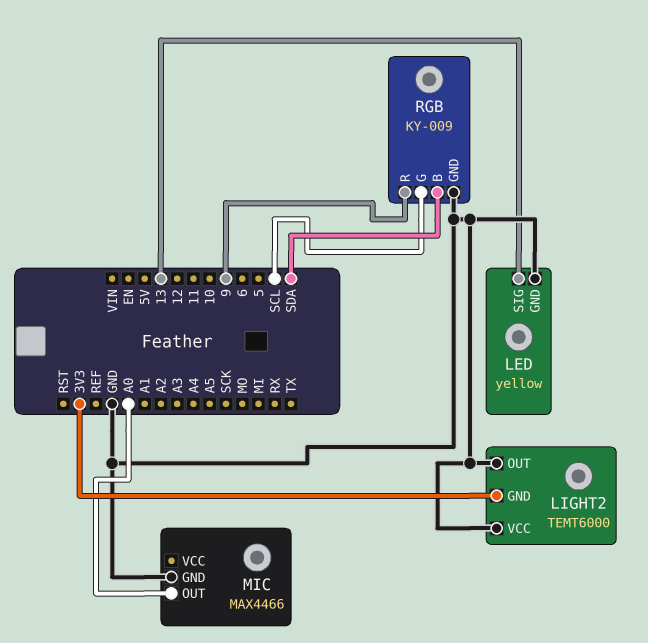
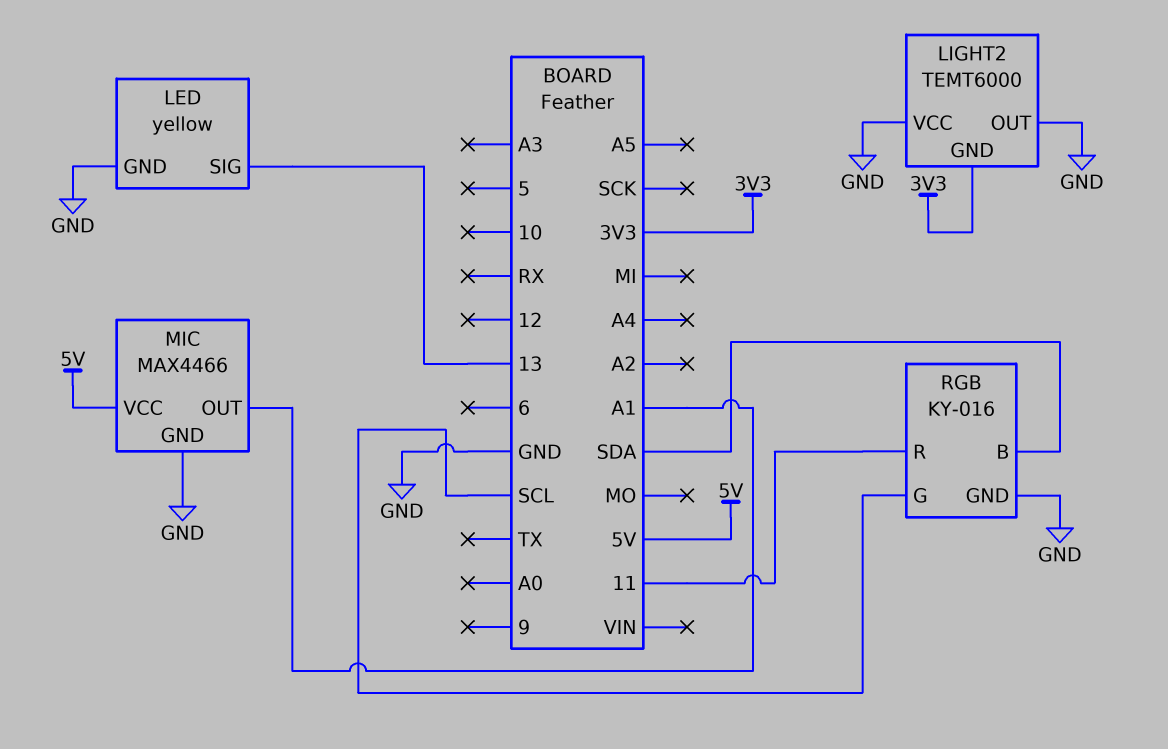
MIC pin OUT: A0 -> A1
MIC pin VCC: none -> 5V
RGB: KY-009 -> KY-016
RGB pin R: 9 -> 11

